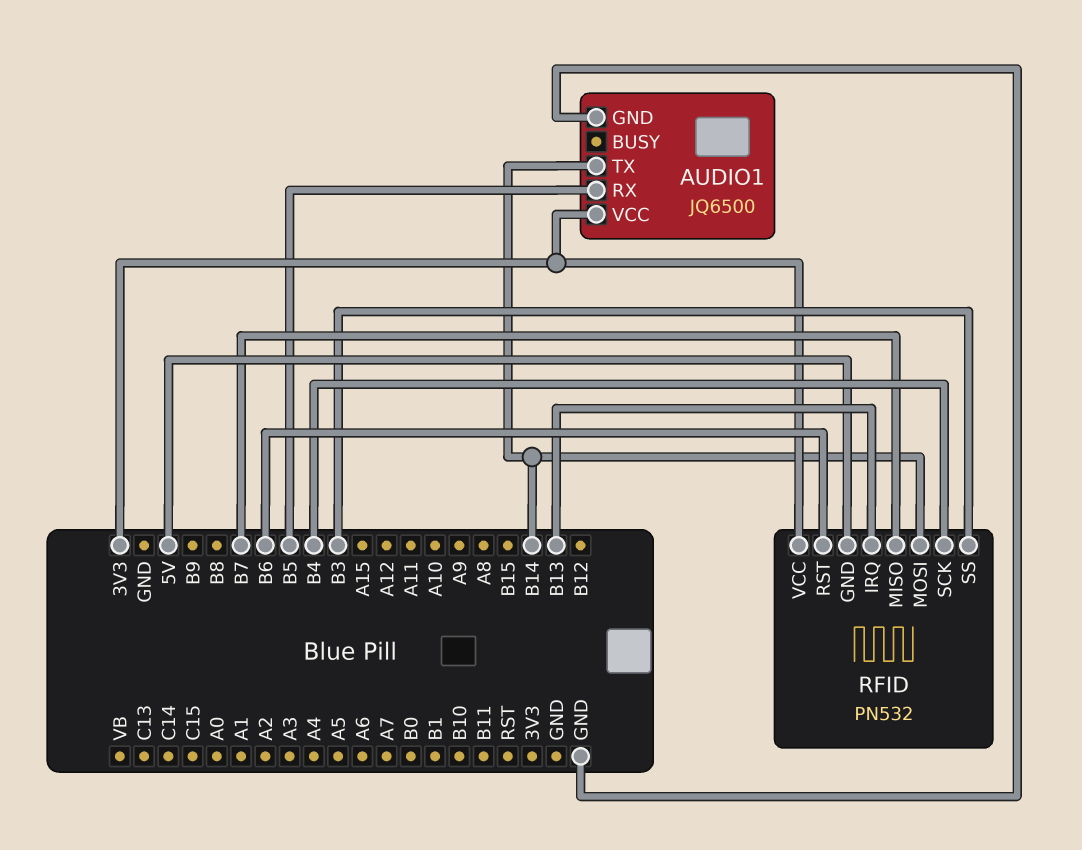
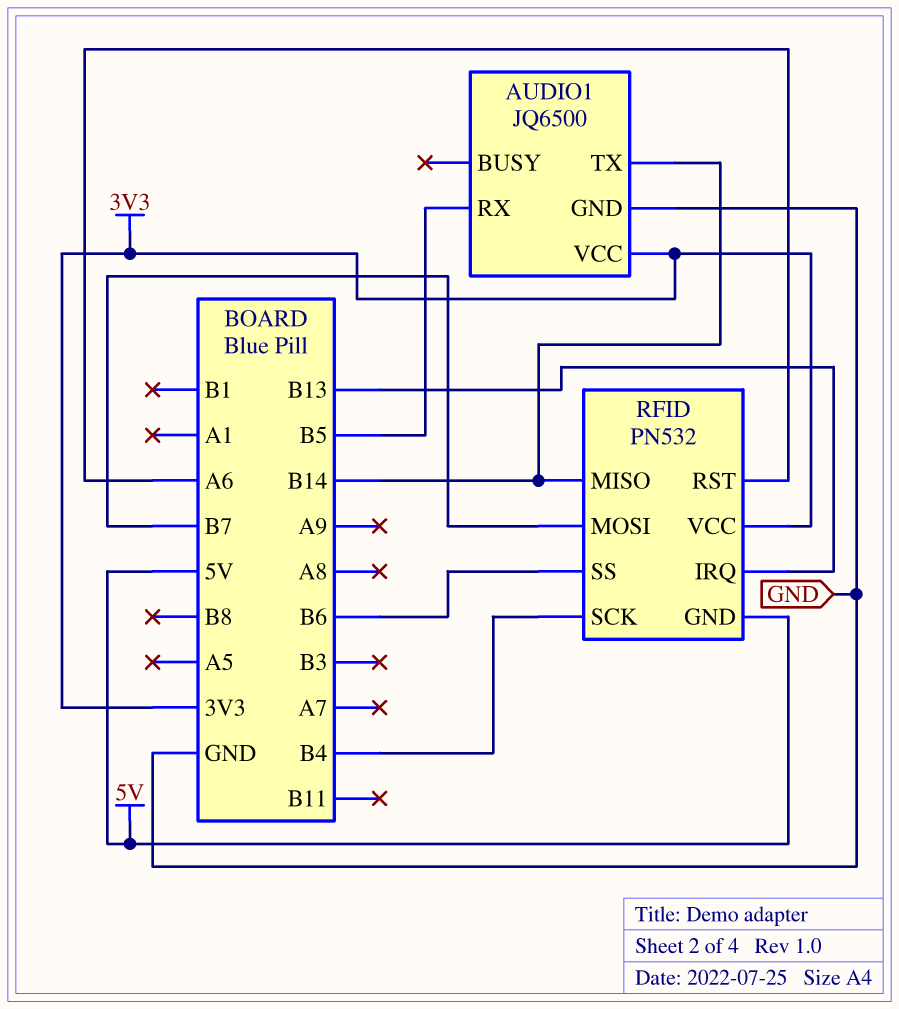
RFID pin MISO: B7 -> B14
RFID pin MOSI: B14 -> B7
RFID pin RST: B6 -> A6
RFID pin SS: B3 -> B6

